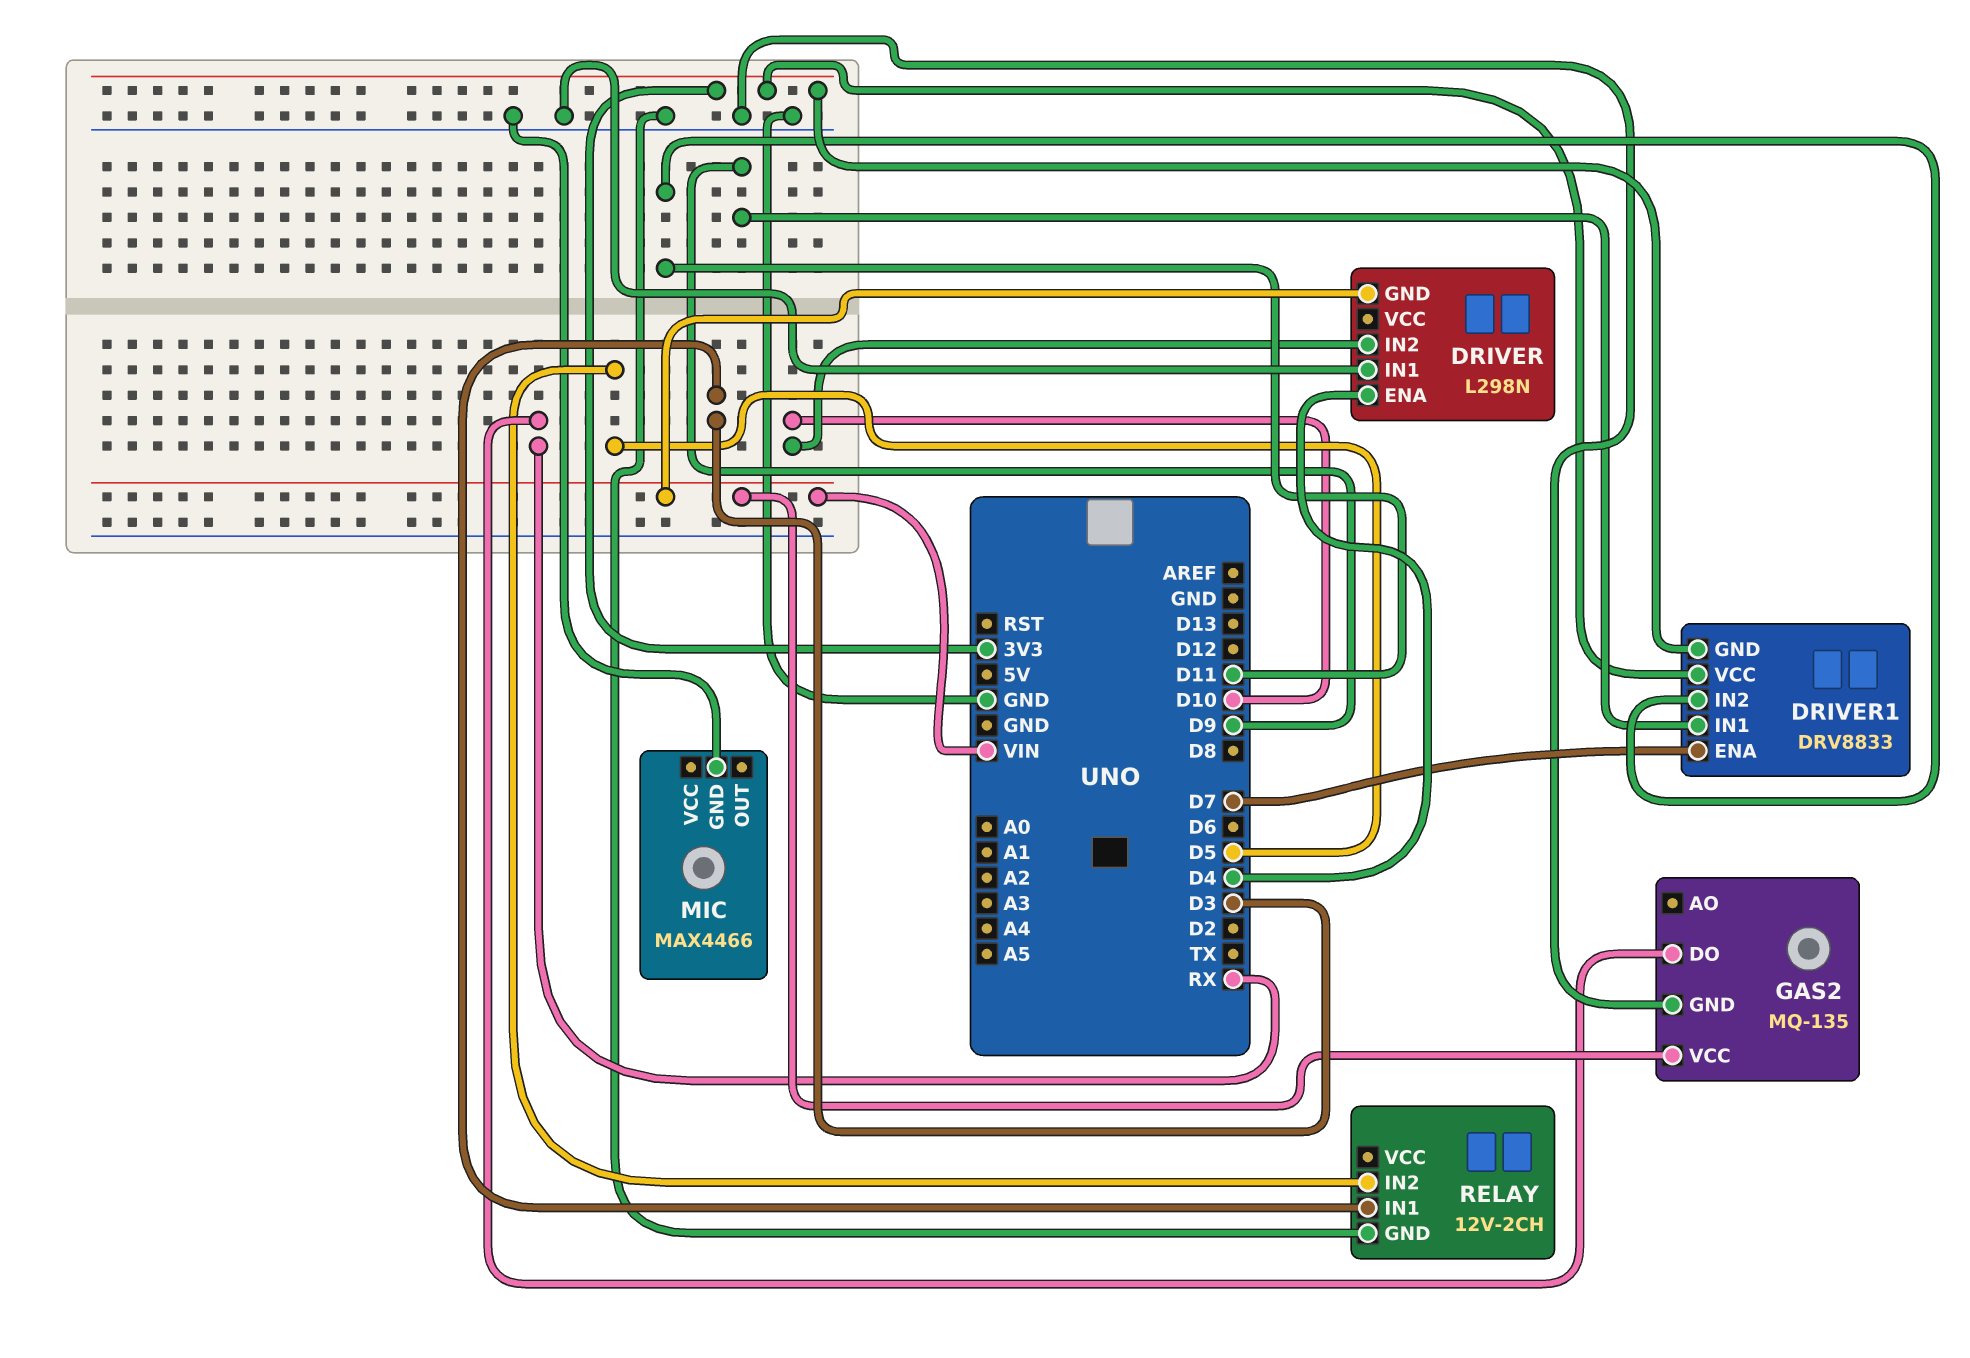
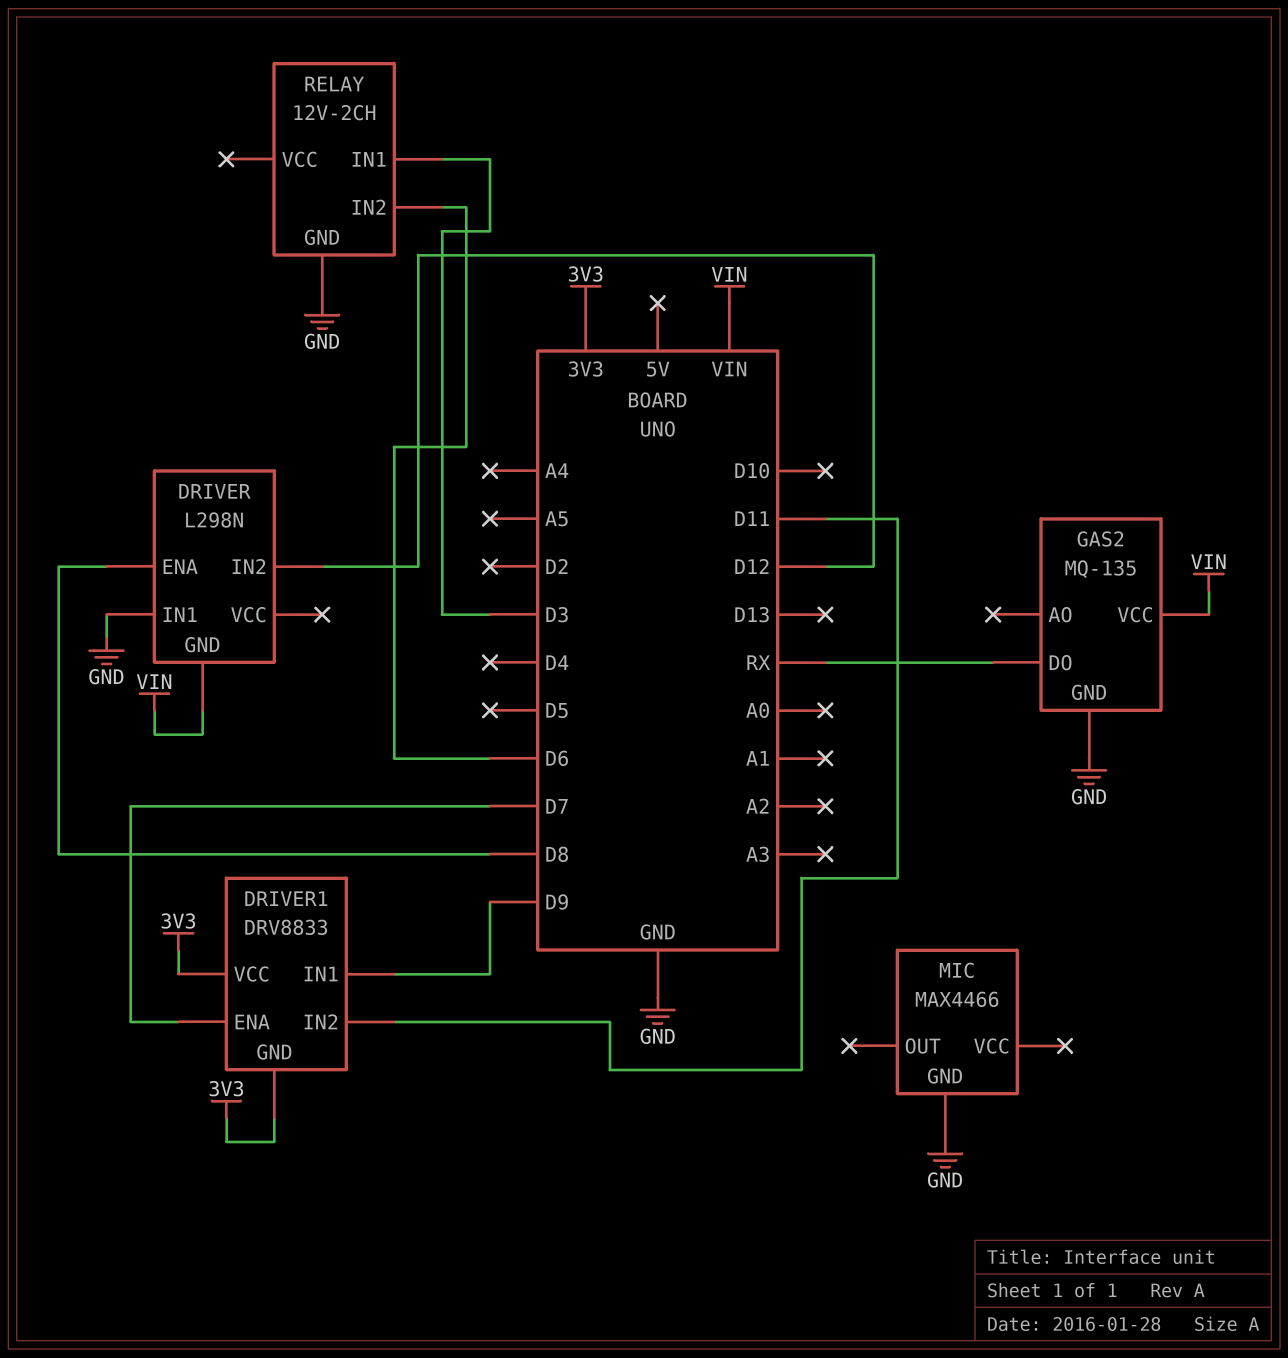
DRIVER pin ENA: D4 -> D8
DRIVER pin IN2: D10 -> D12
RELAY pin IN2: D5 -> D6

